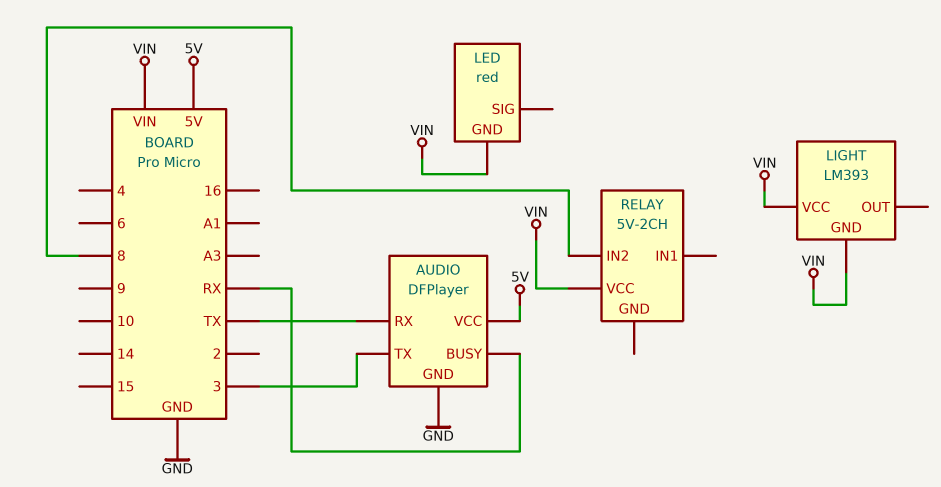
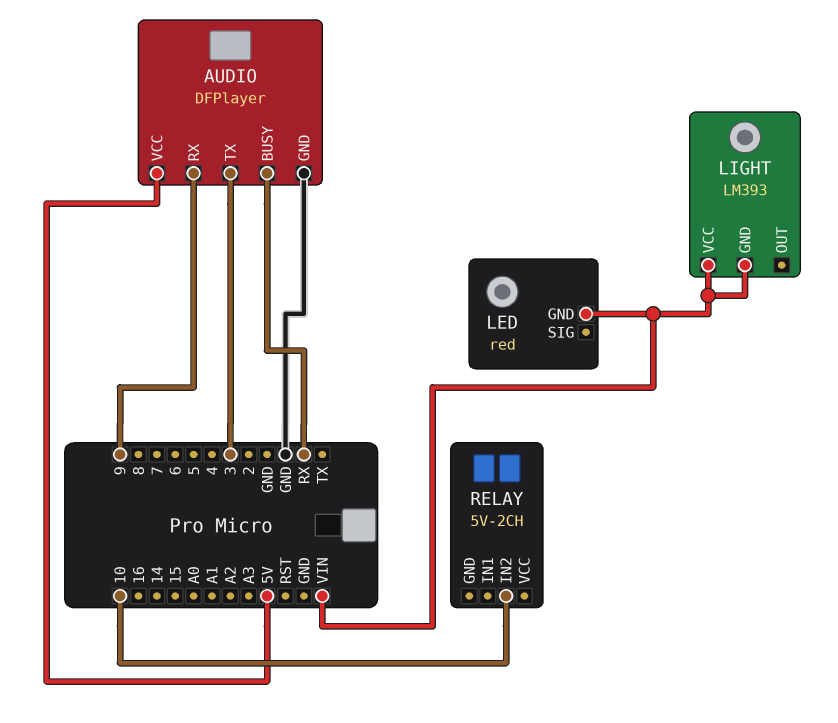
AUDIO pin RX: TX -> 9
RELAY pin IN2: 8 -> 10
RELAY pin VCC: VIN -> none

